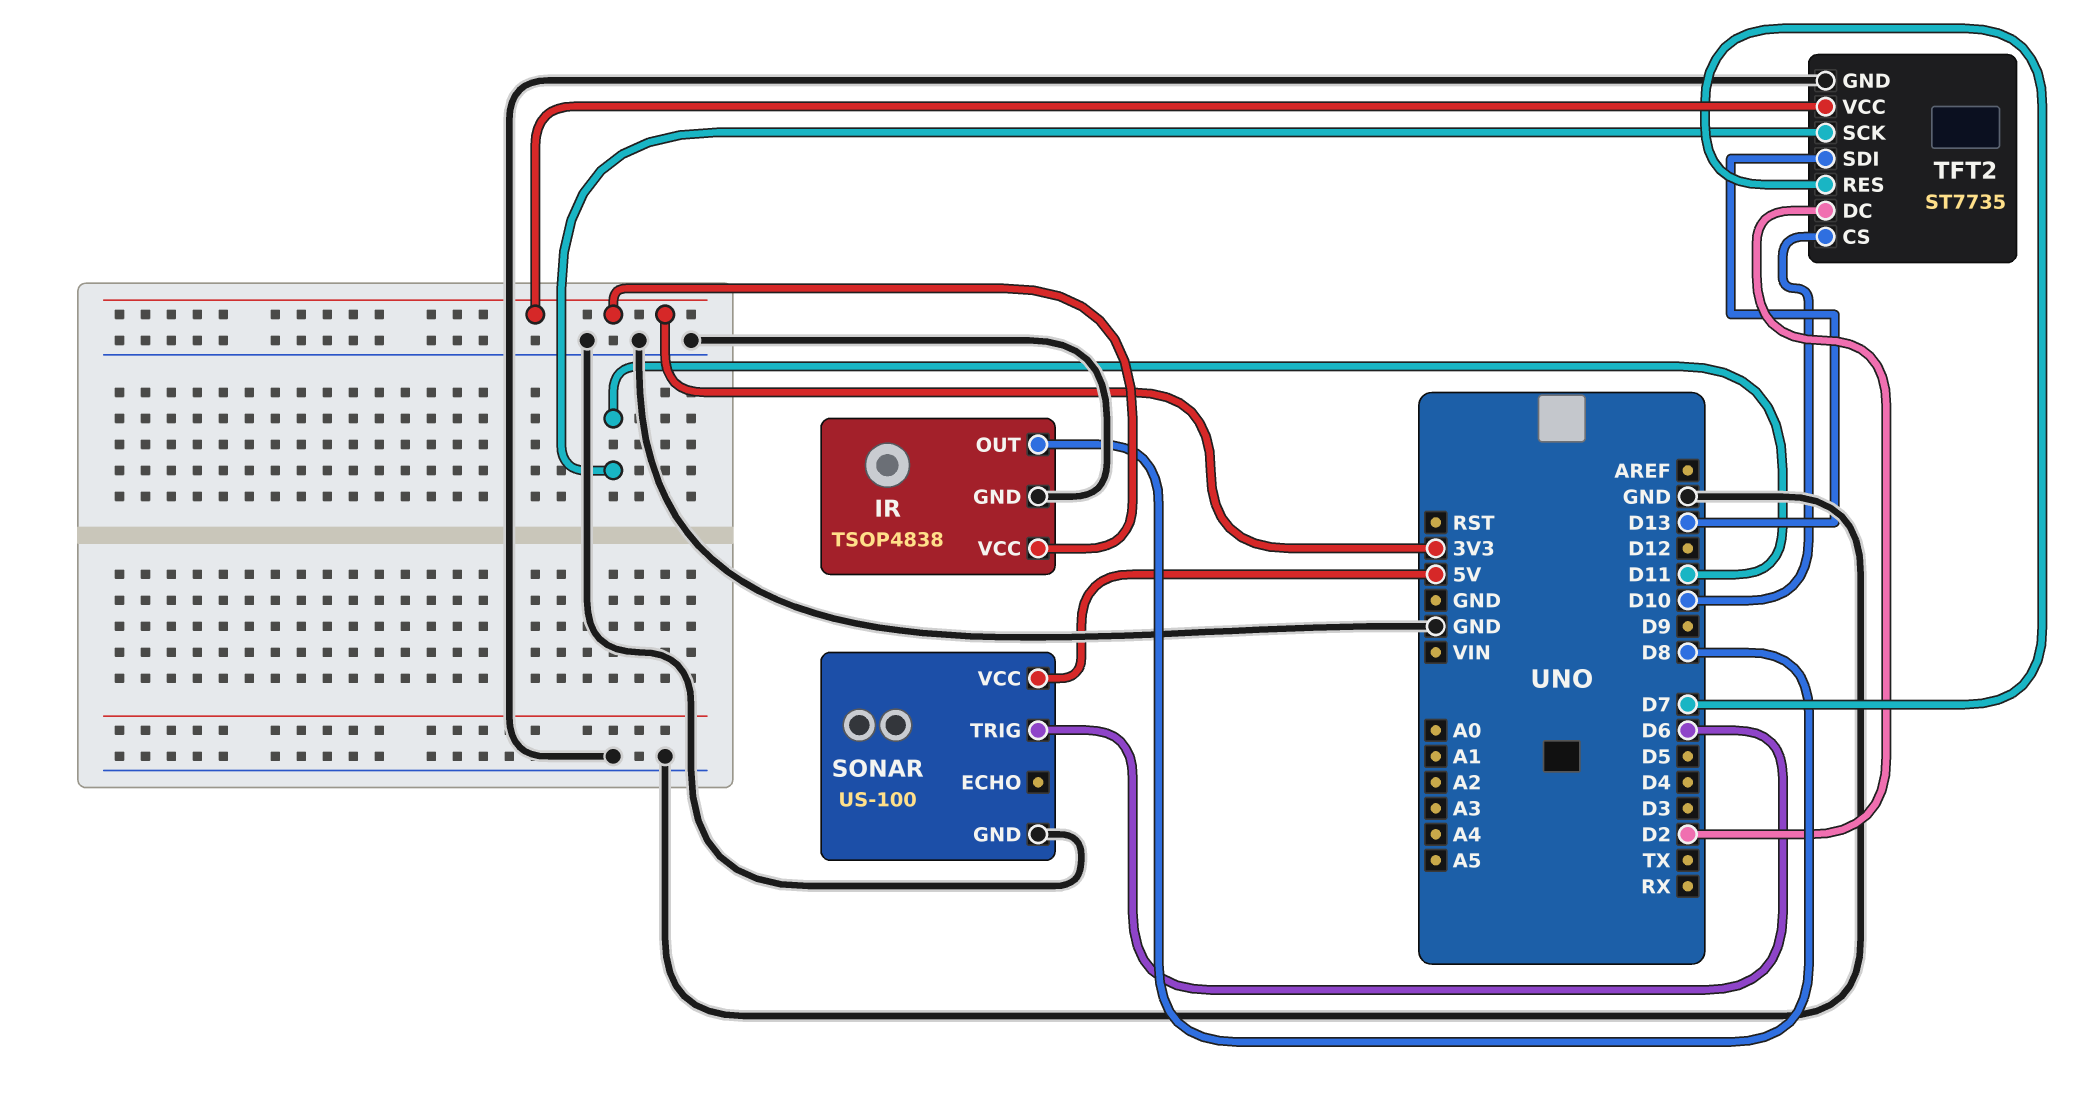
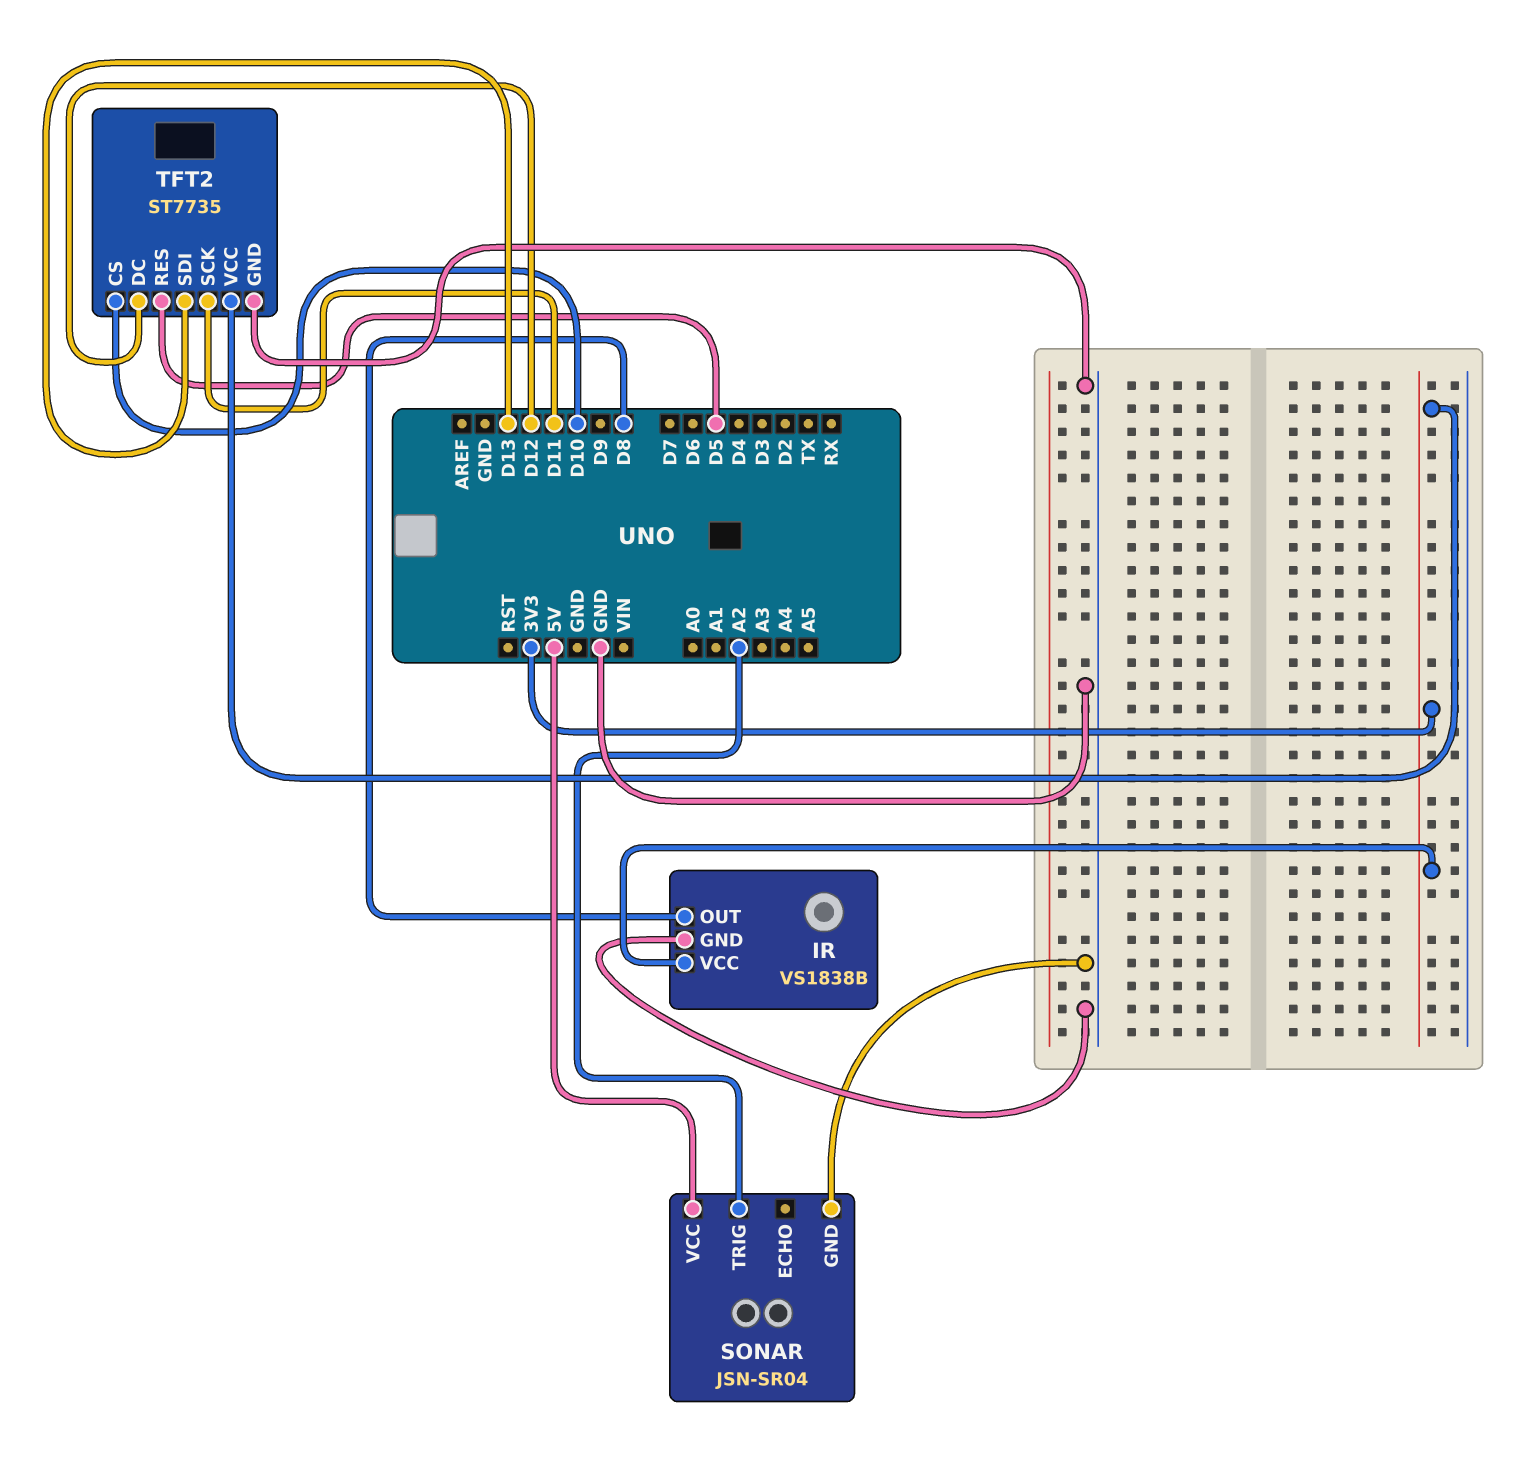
IR: TSOP4838 -> VS1838B
SONAR: US-100 -> JSN-SR04
SONAR pin TRIG: D6 -> A2
TFT2 pin DC: D2 -> D12
TFT2 pin RES: D7 -> D5

